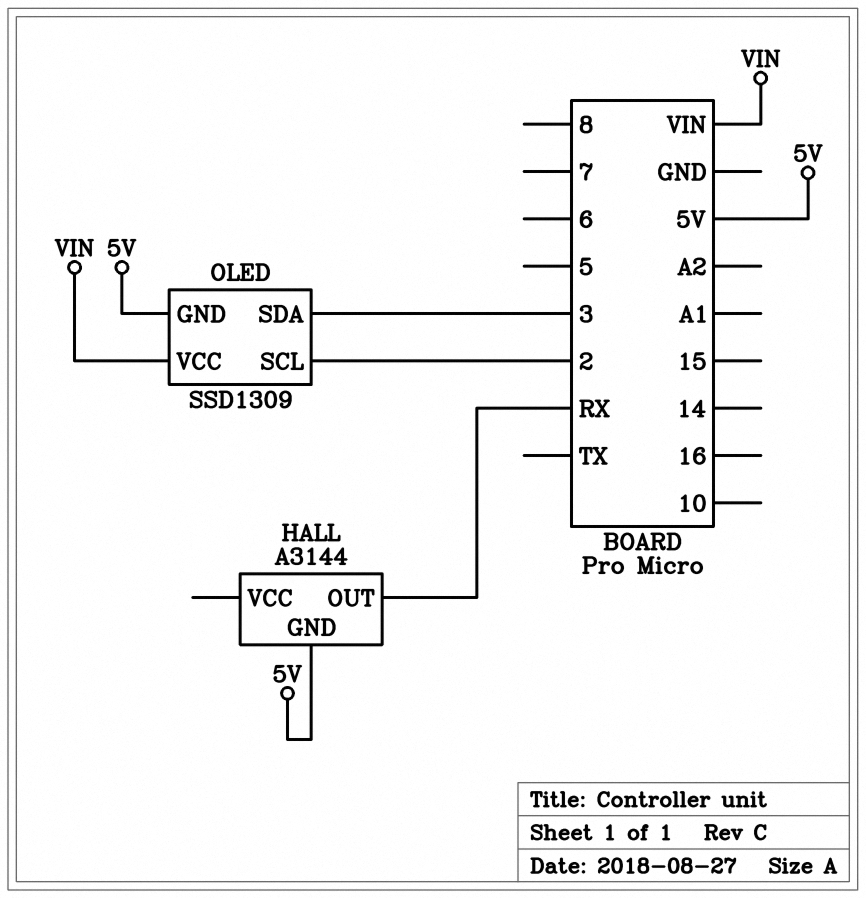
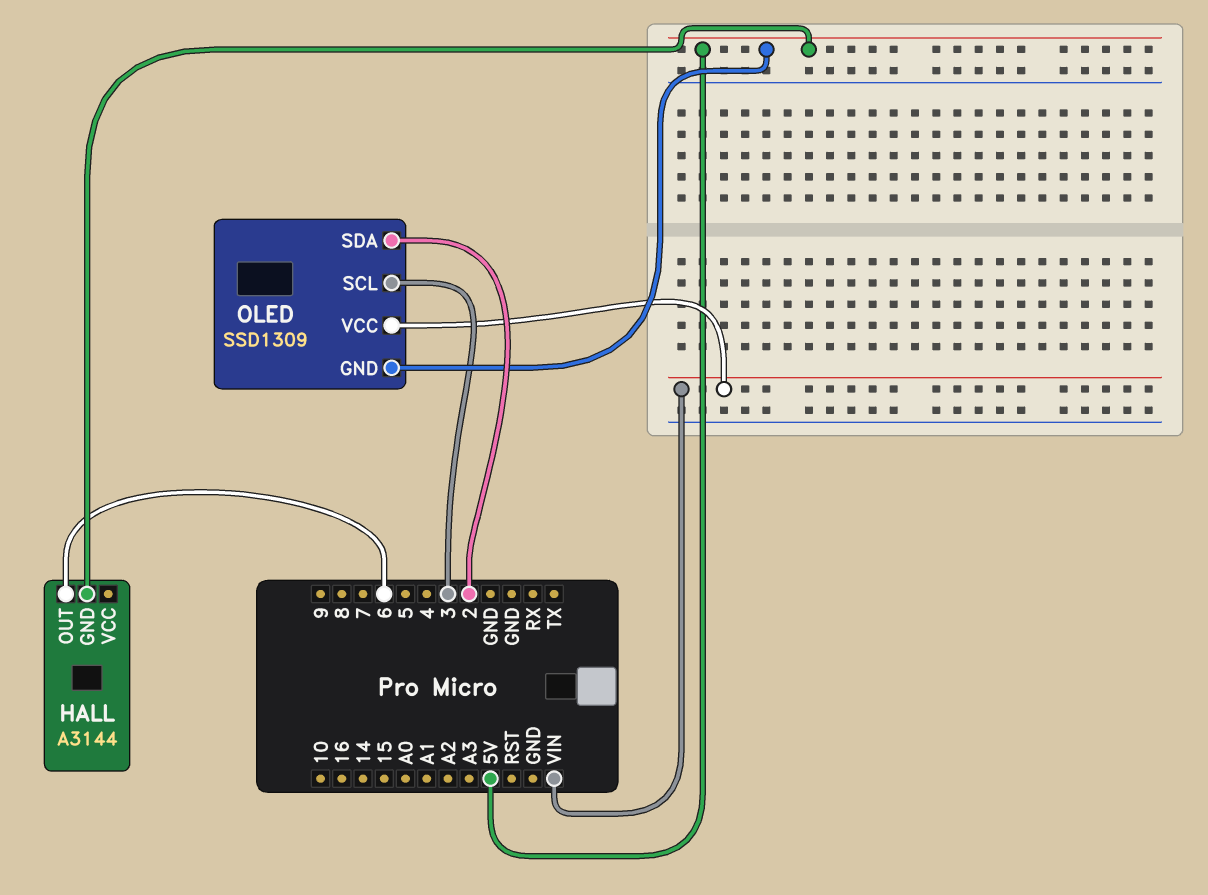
HALL pin OUT: RX -> 6
OLED pin SCL: 2 -> 3
OLED pin SDA: 3 -> 2

